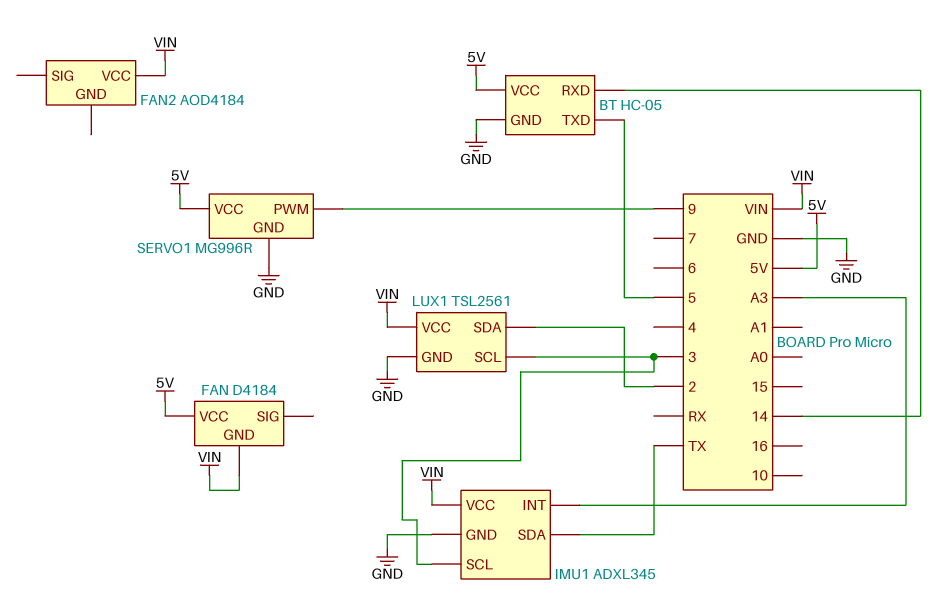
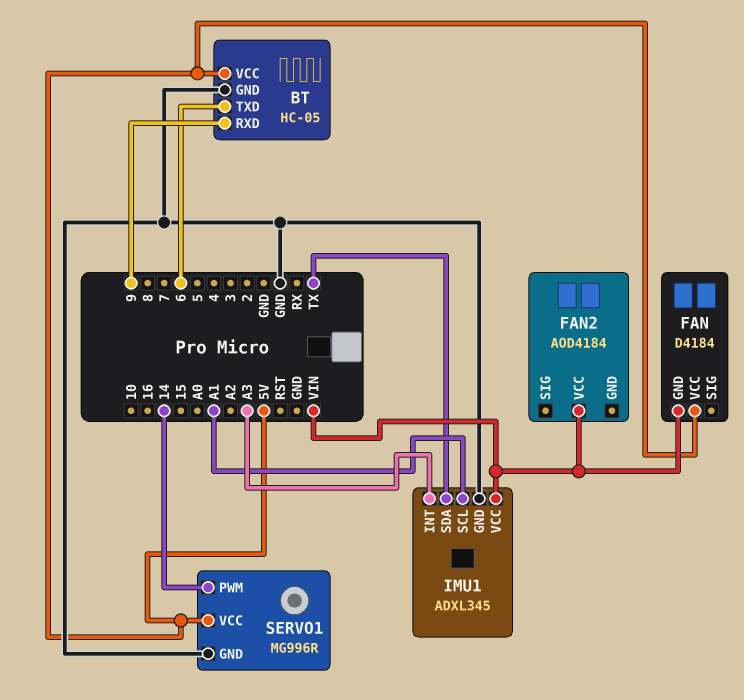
BT pin RXD: 14 -> 9
BT pin TXD: 5 -> 6
IMU1 pin SCL: 3 -> A1
LUX1: TSL2561 -> none
LUX1 pin GND: GND -> none
LUX1 pin SCL: 3 -> none
LUX1 pin SDA: 2 -> none
LUX1 pin VCC: VIN -> none
SERVO1 pin PWM: 9 -> 14

